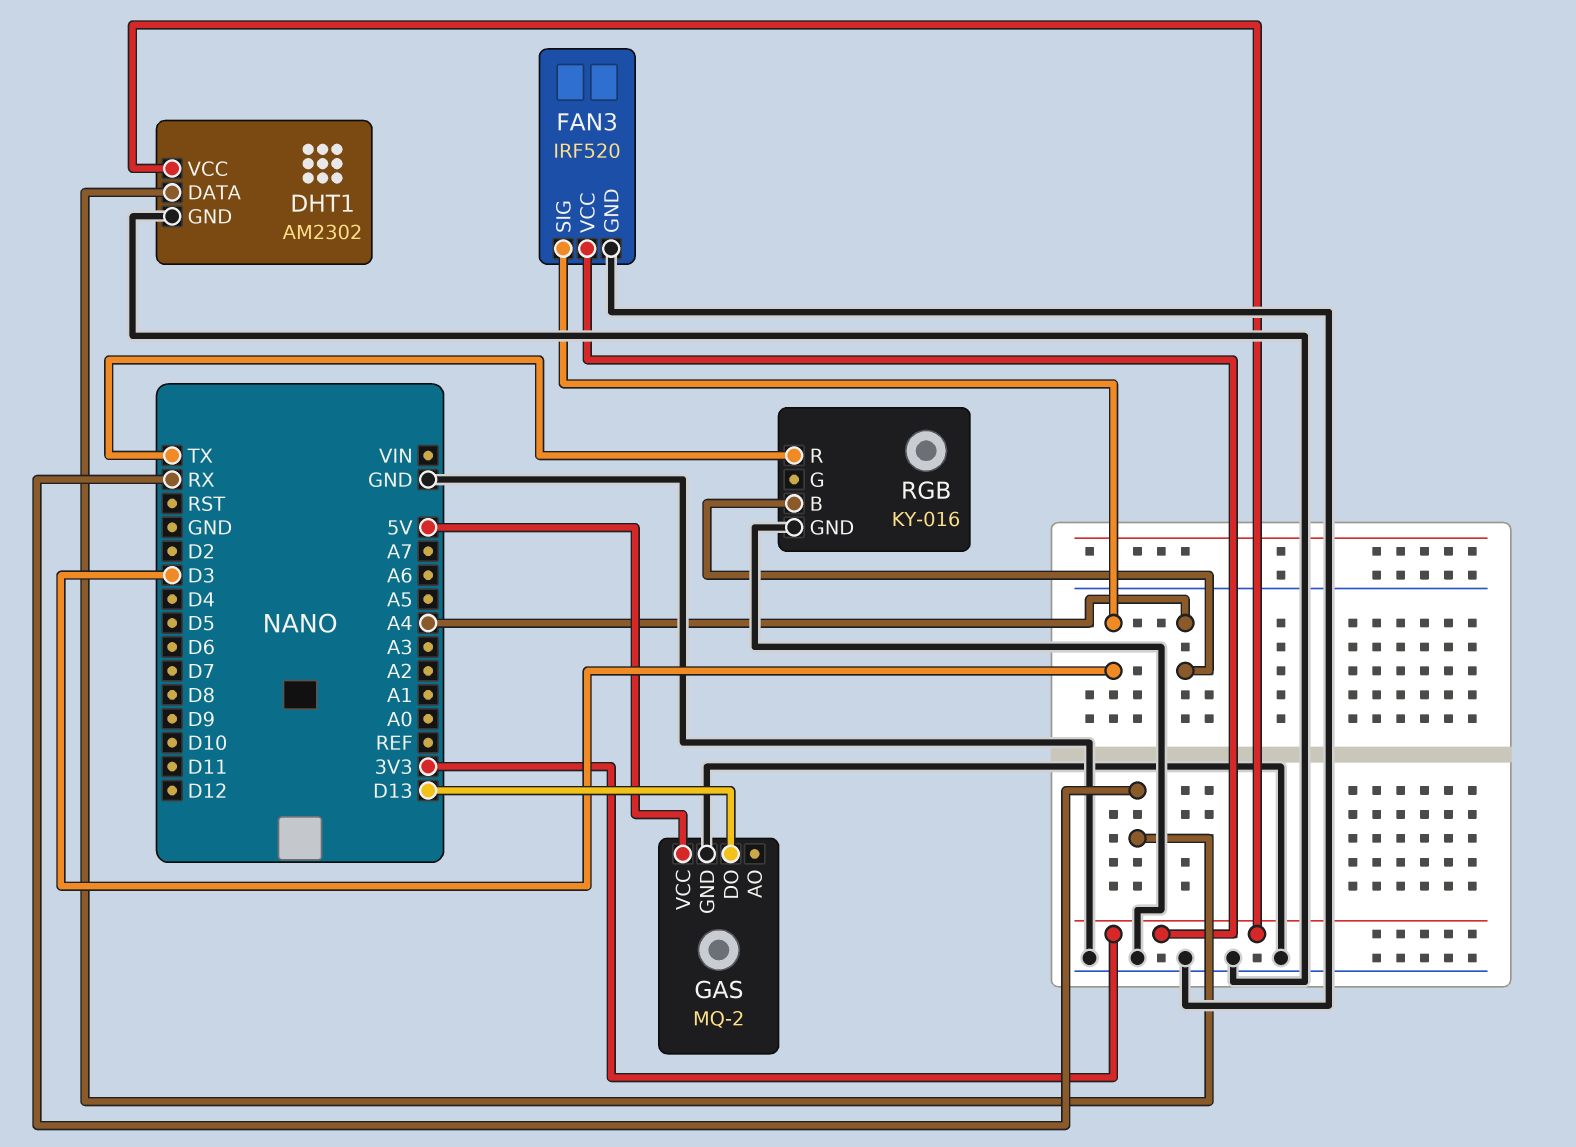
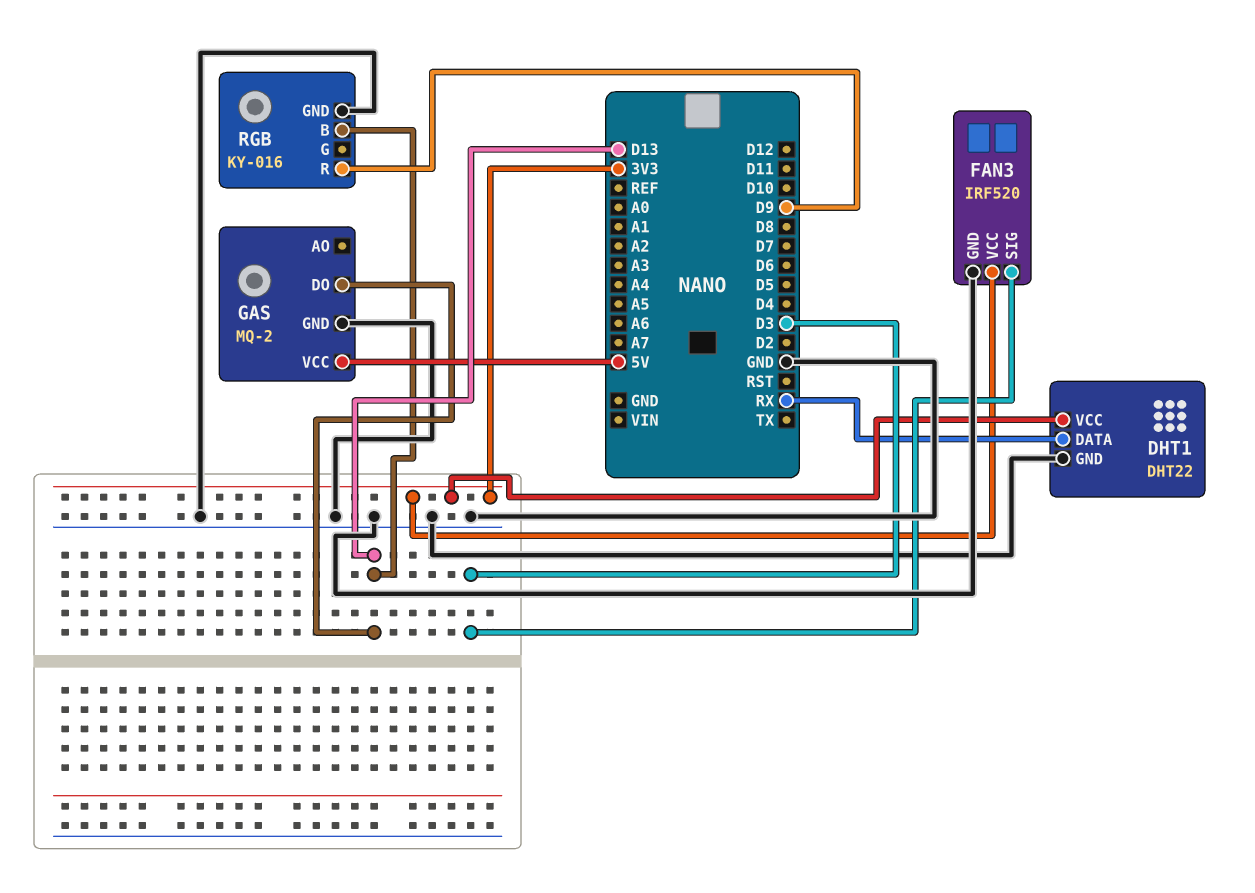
DHT1: AM2302 -> DHT22
RGB pin B: A4 -> D13
RGB pin R: TX -> D9

